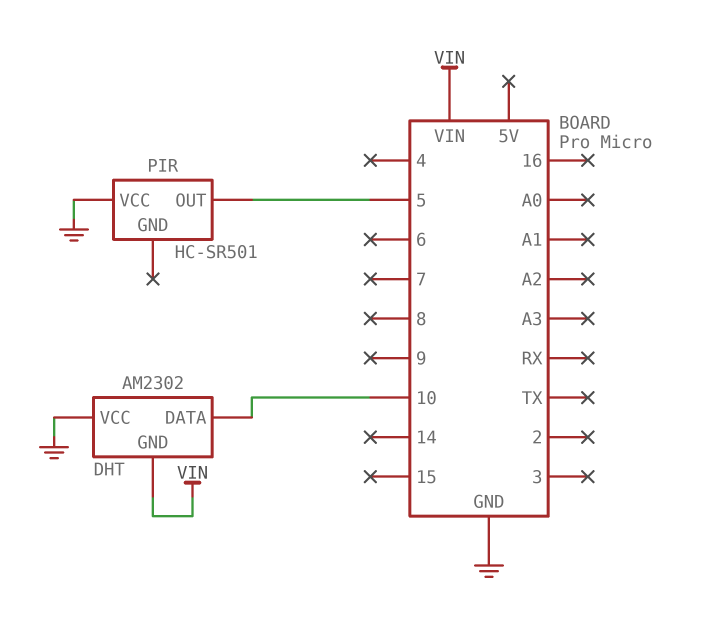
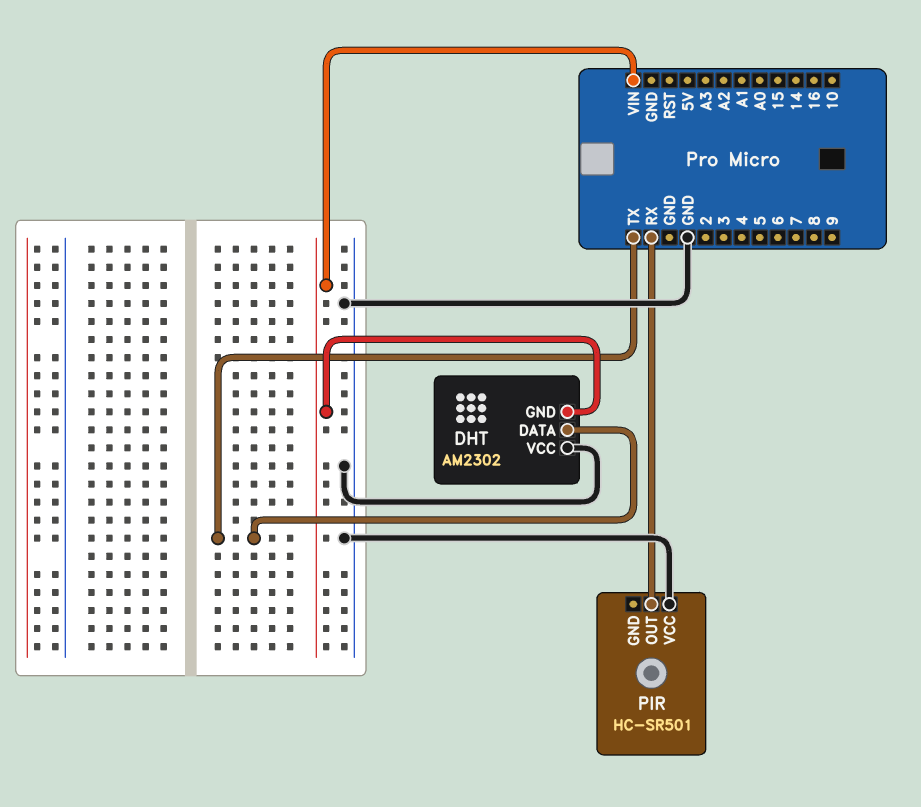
DHT pin DATA: 10 -> TX
PIR pin OUT: 5 -> RX

